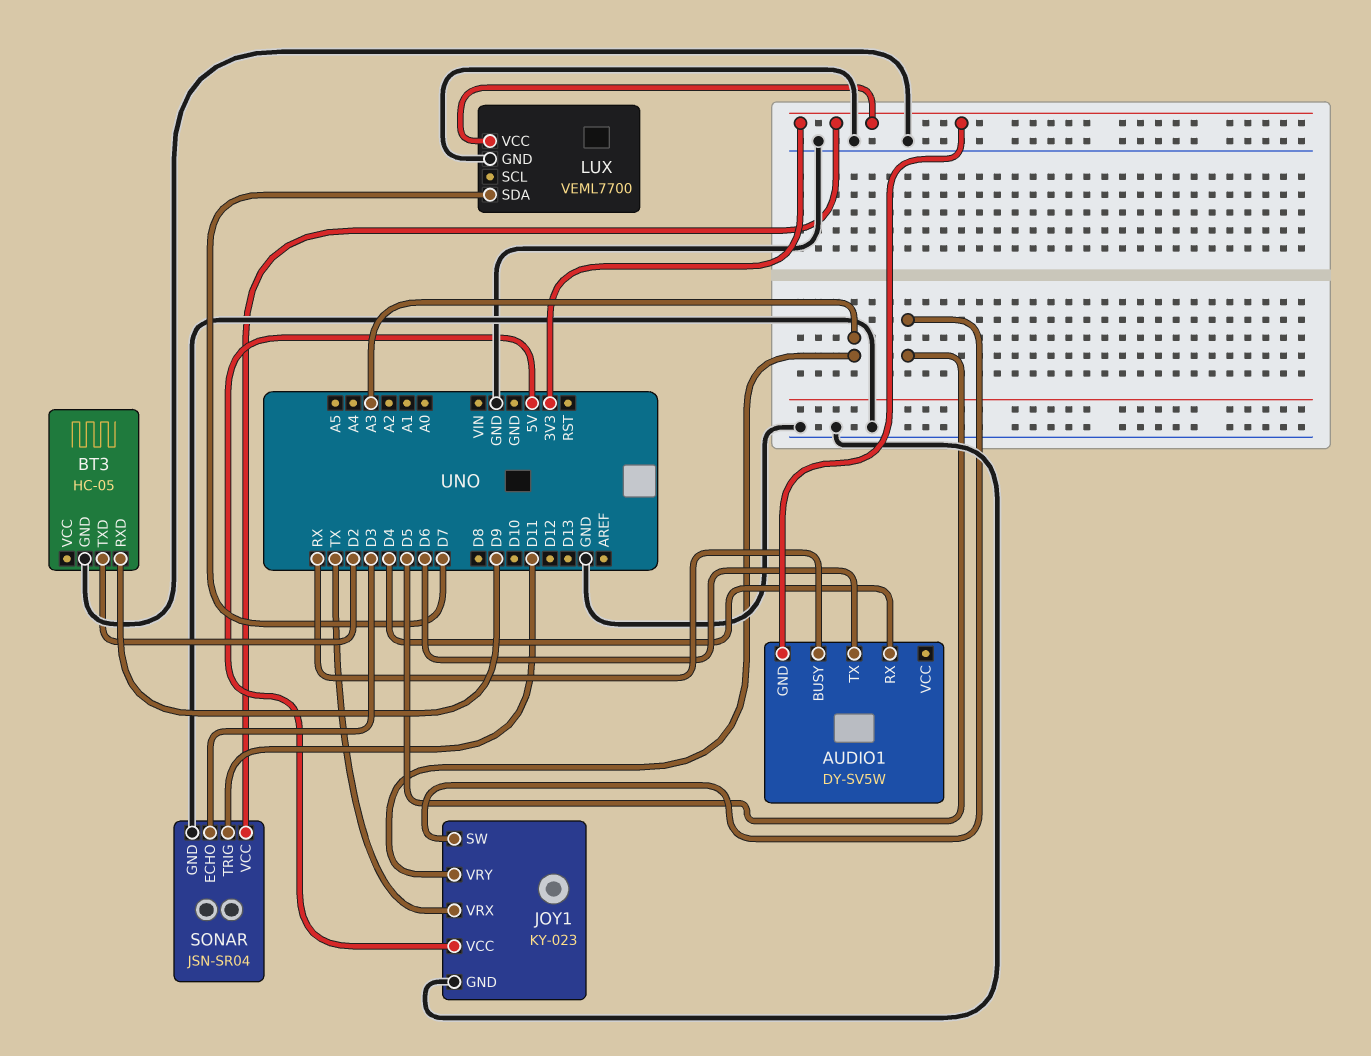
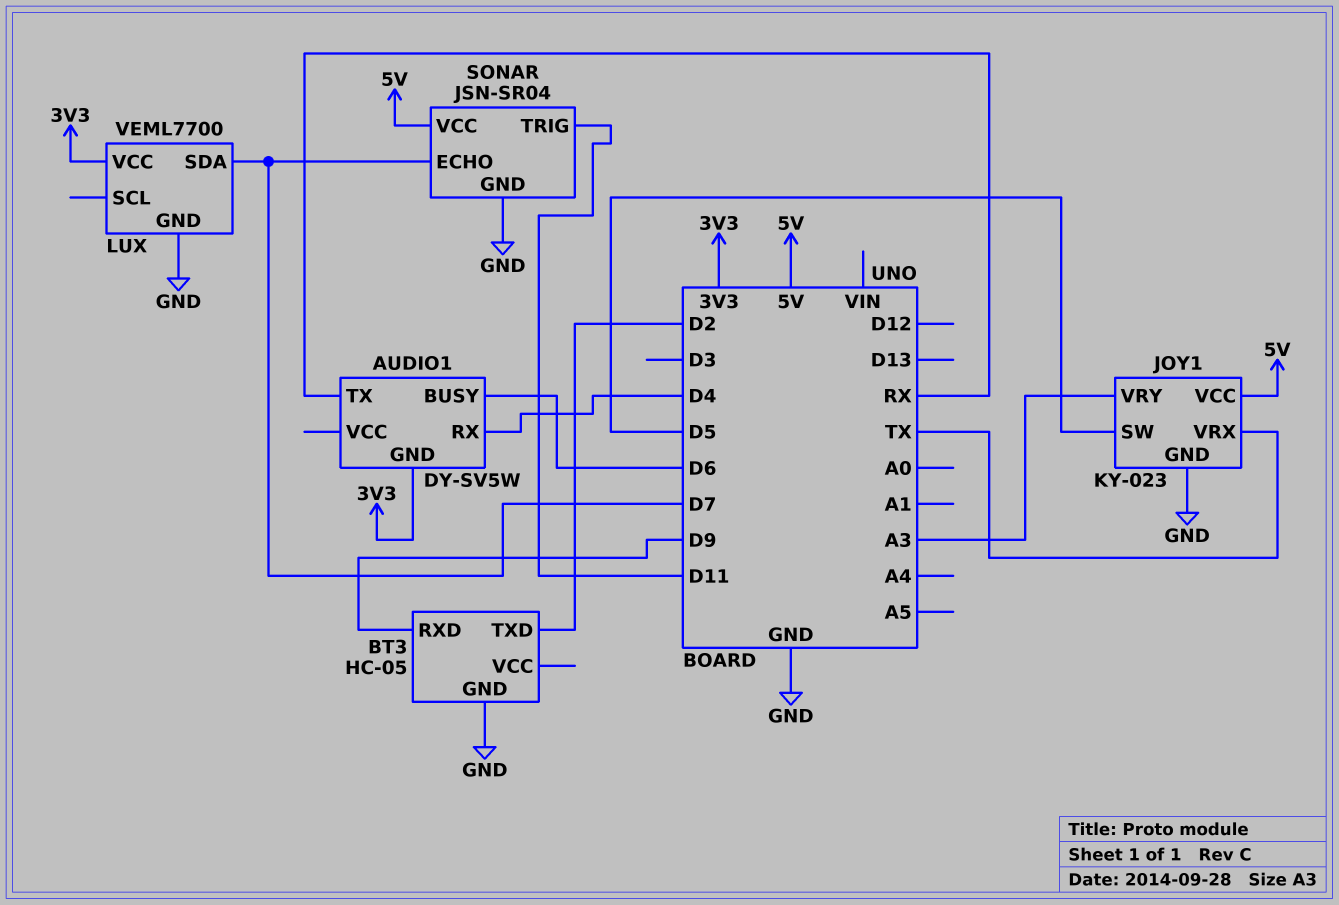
AUDIO1 pin BUSY: RX -> D6
AUDIO1 pin TX: D6 -> RX
SONAR pin ECHO: D3 -> D7
SONAR pin VCC: 3V3 -> 5V

